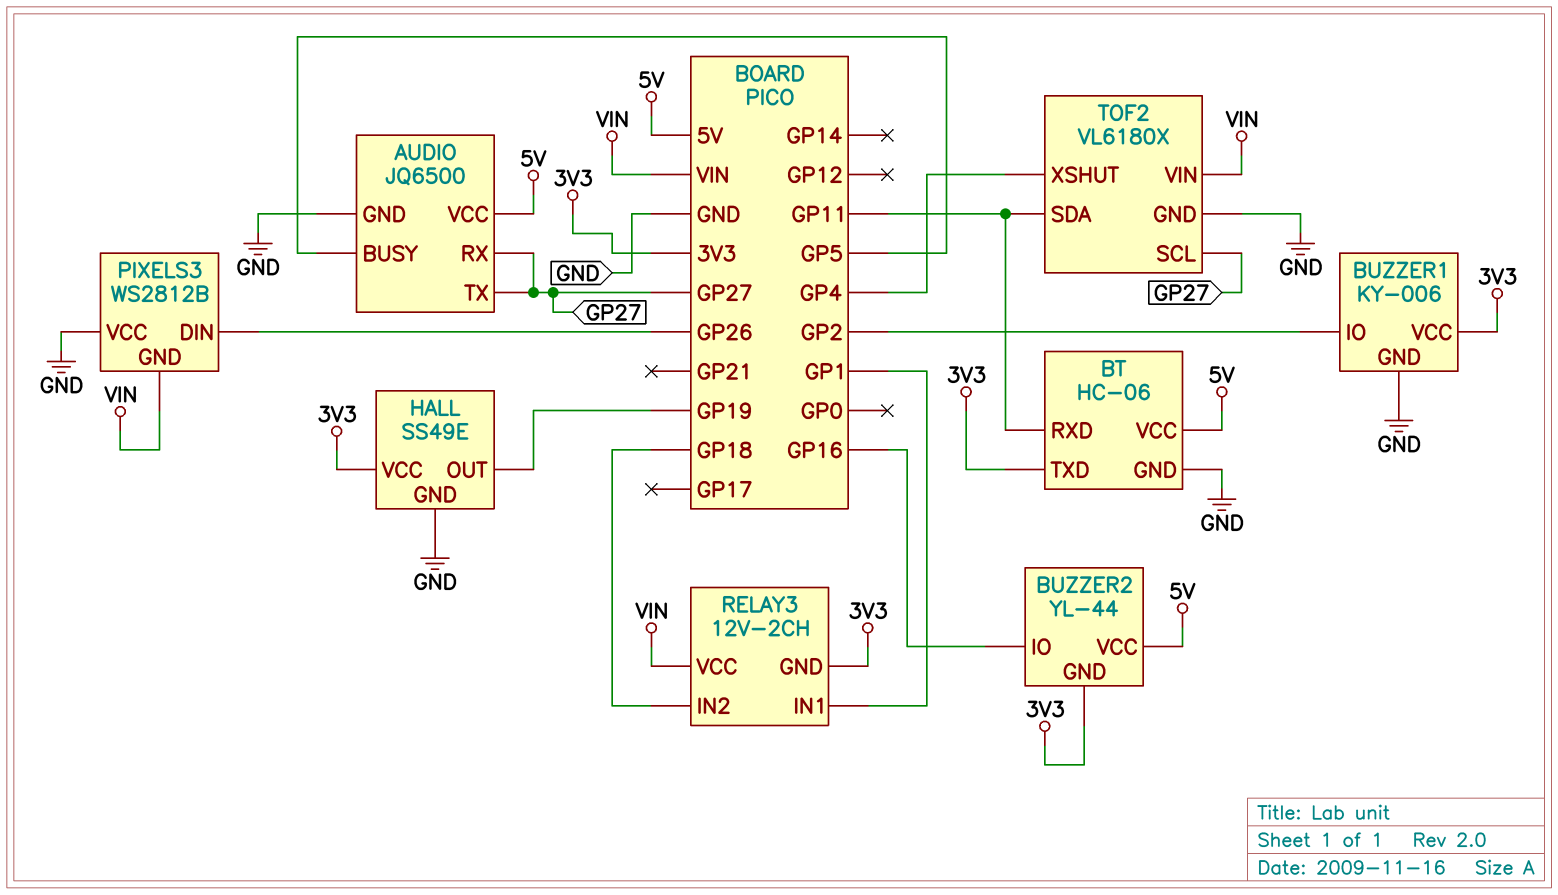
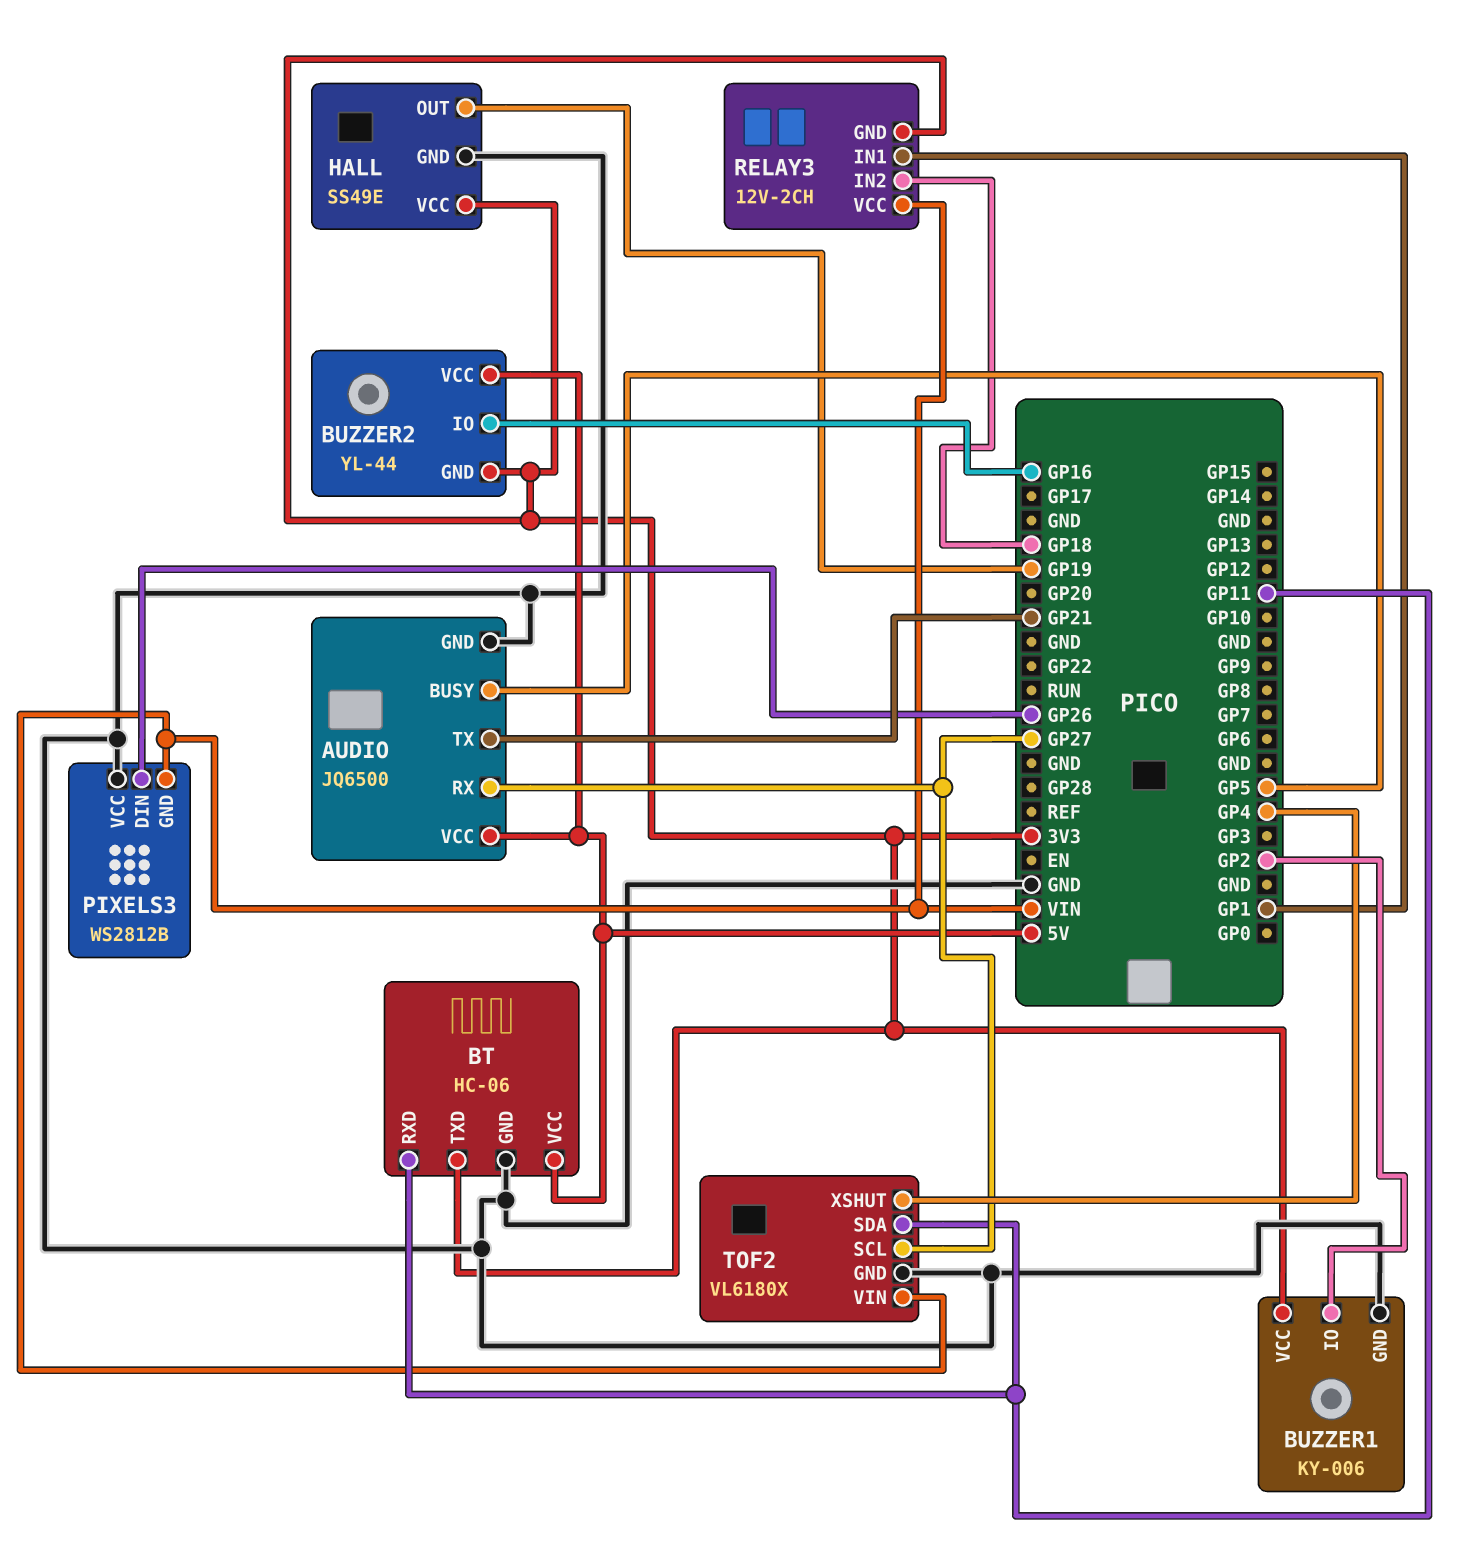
AUDIO pin TX: GP27 -> GP21

